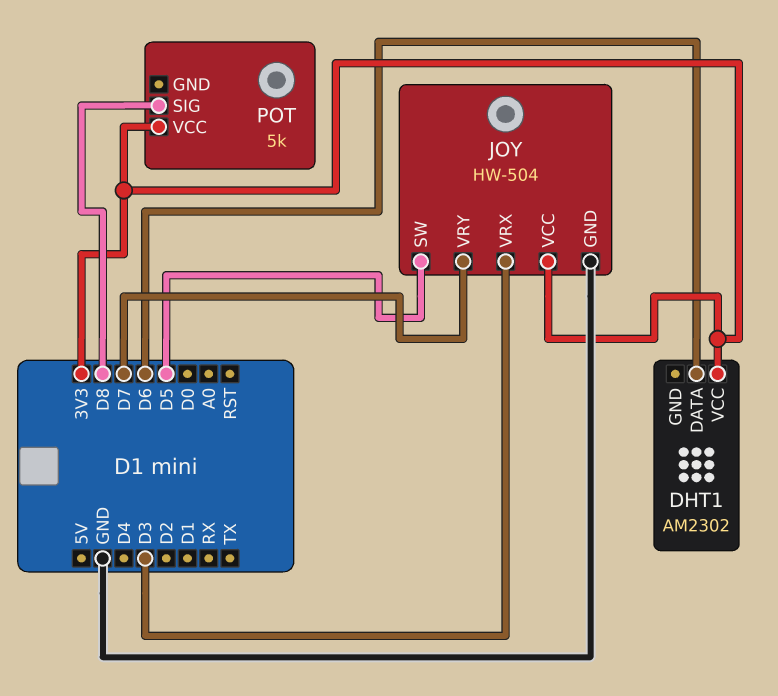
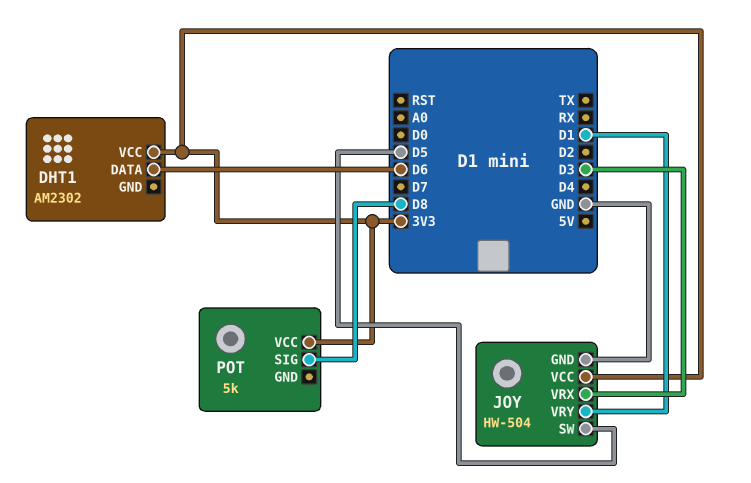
JOY pin VRY: D7 -> D1

